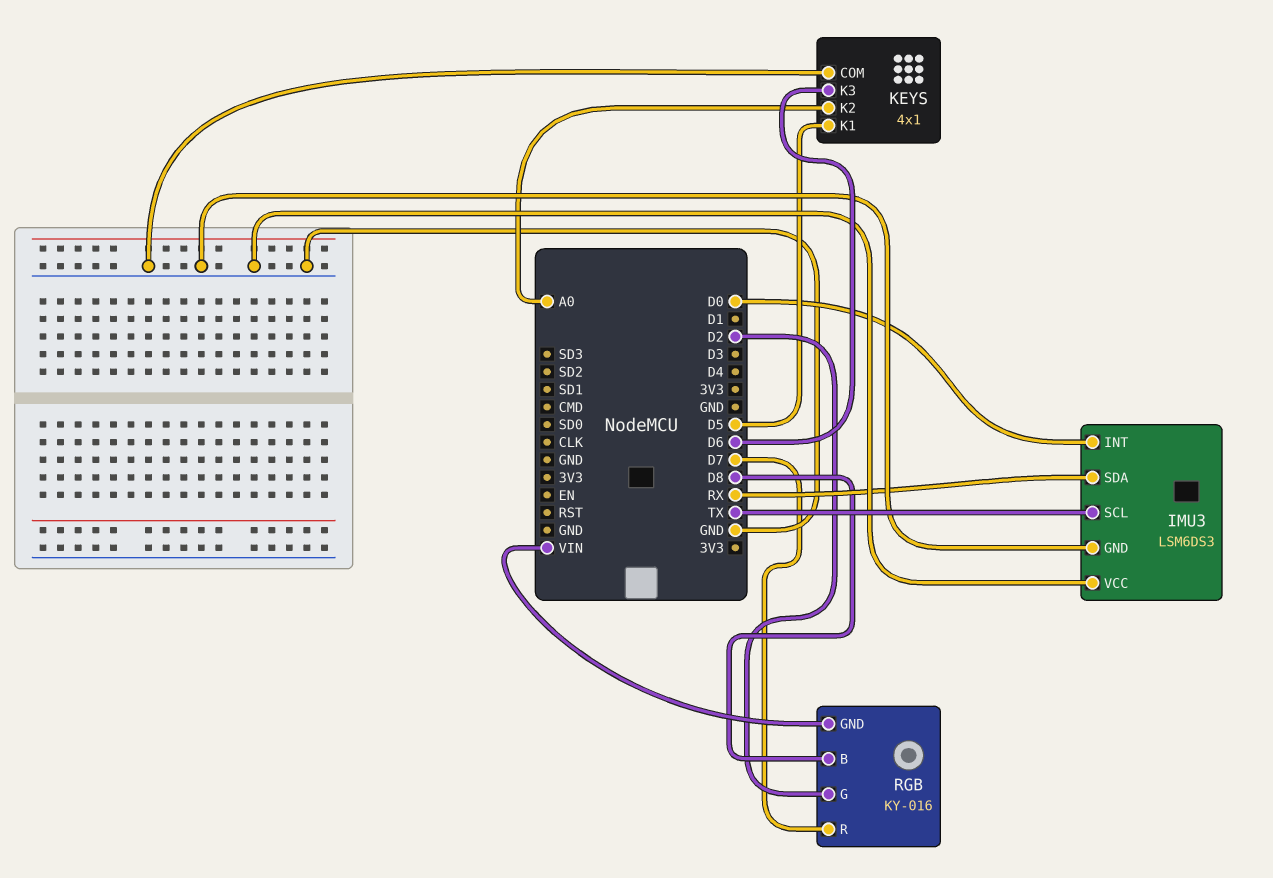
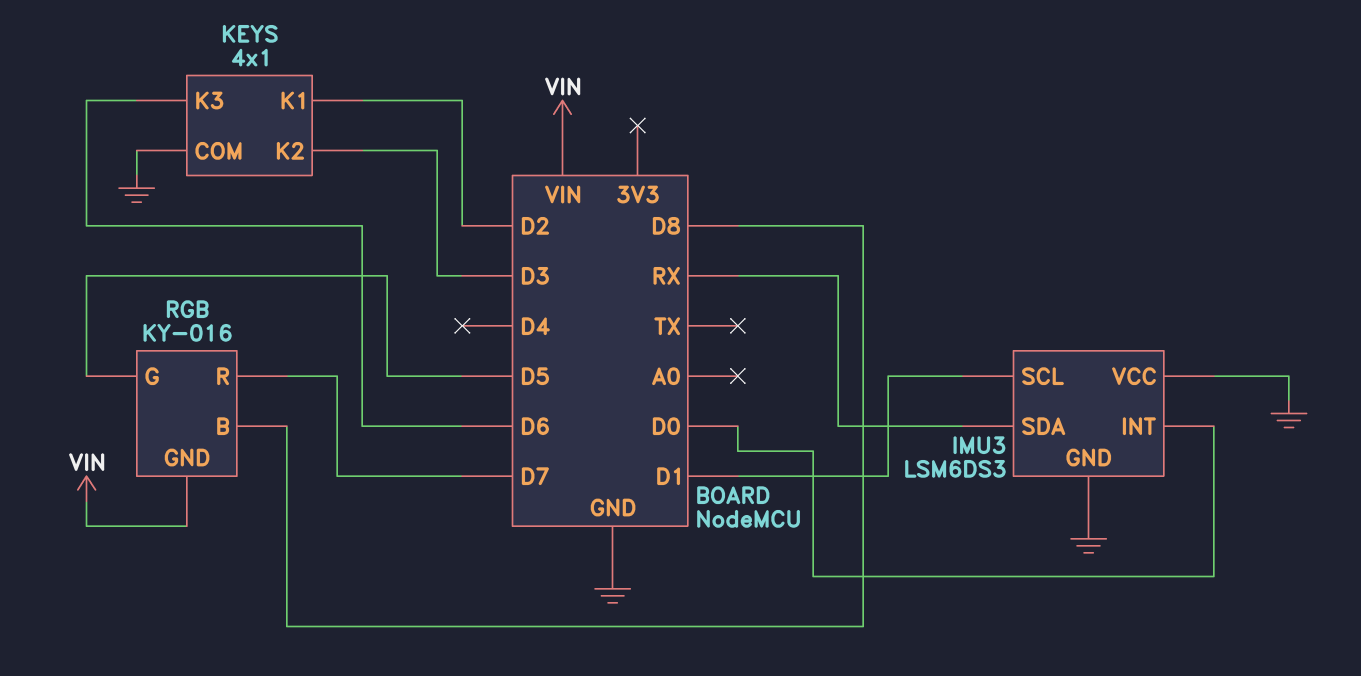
IMU3 pin SCL: TX -> D1
KEYS pin K1: D5 -> D2
KEYS pin K2: A0 -> D3
RGB pin G: D2 -> D5

